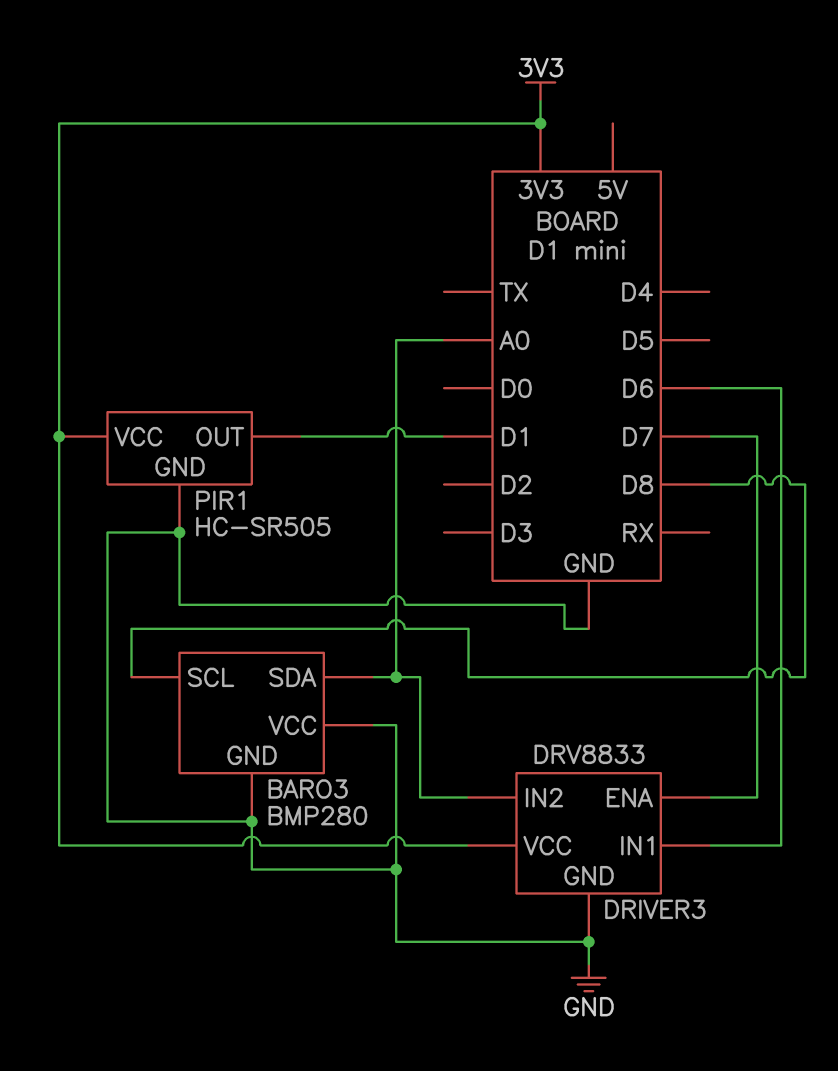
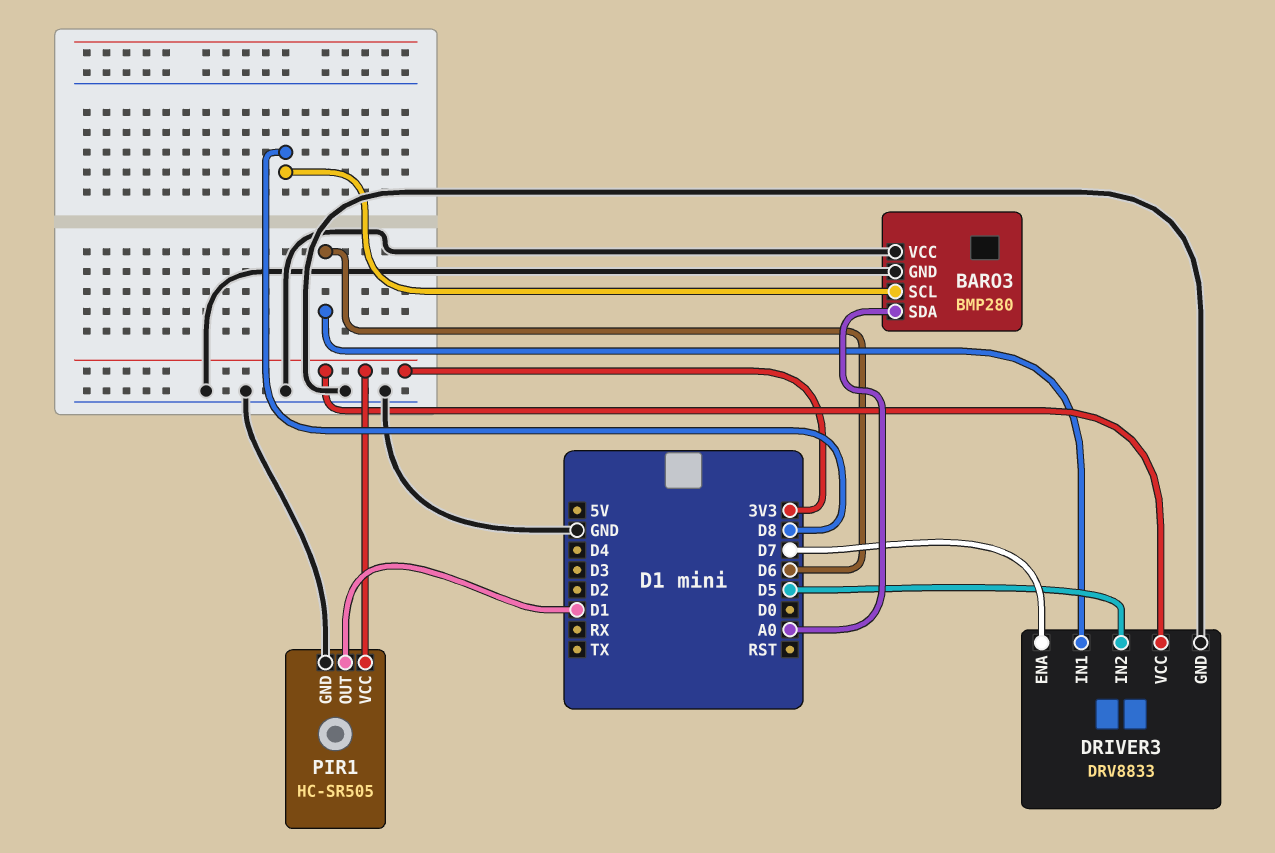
DRIVER3 pin IN2: A0 -> D5

